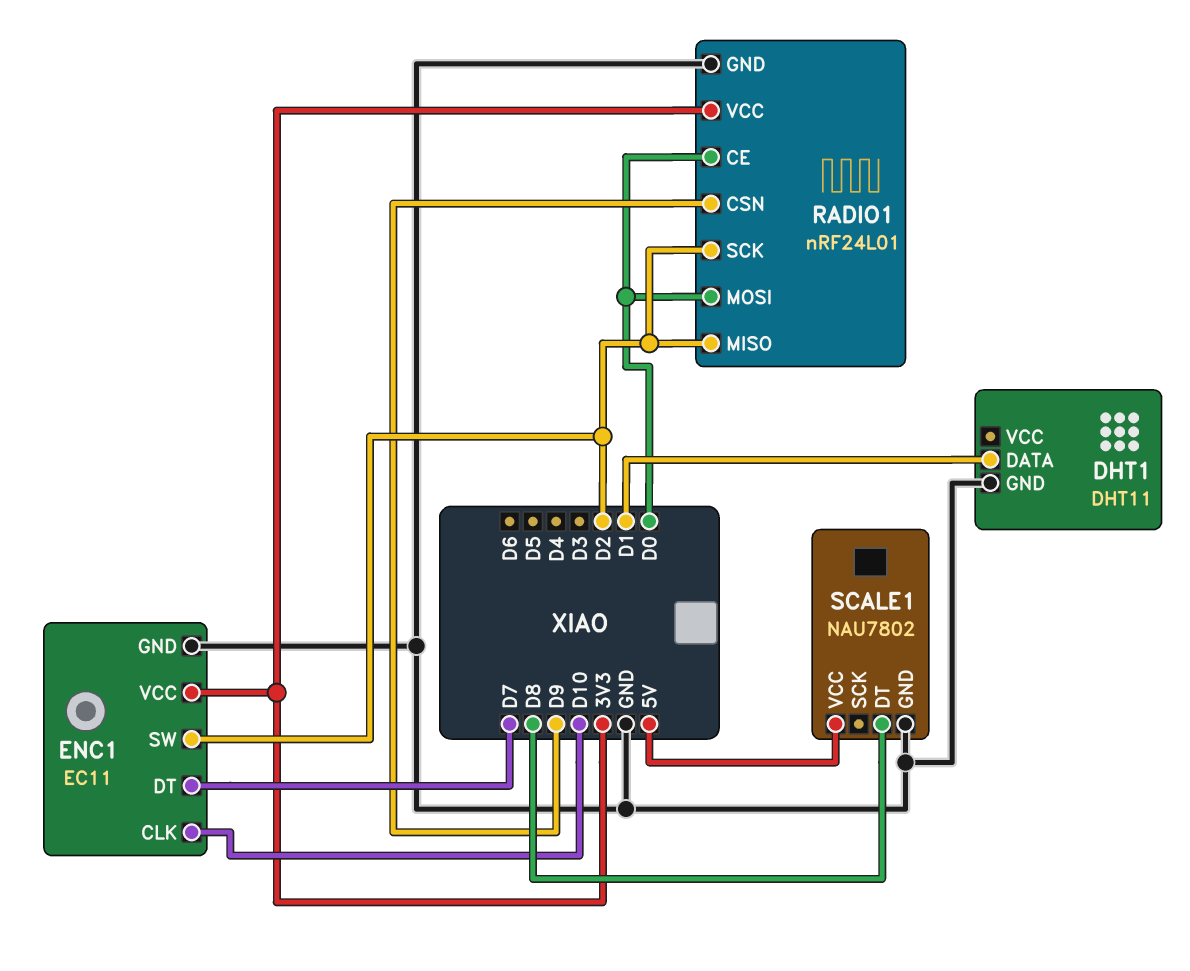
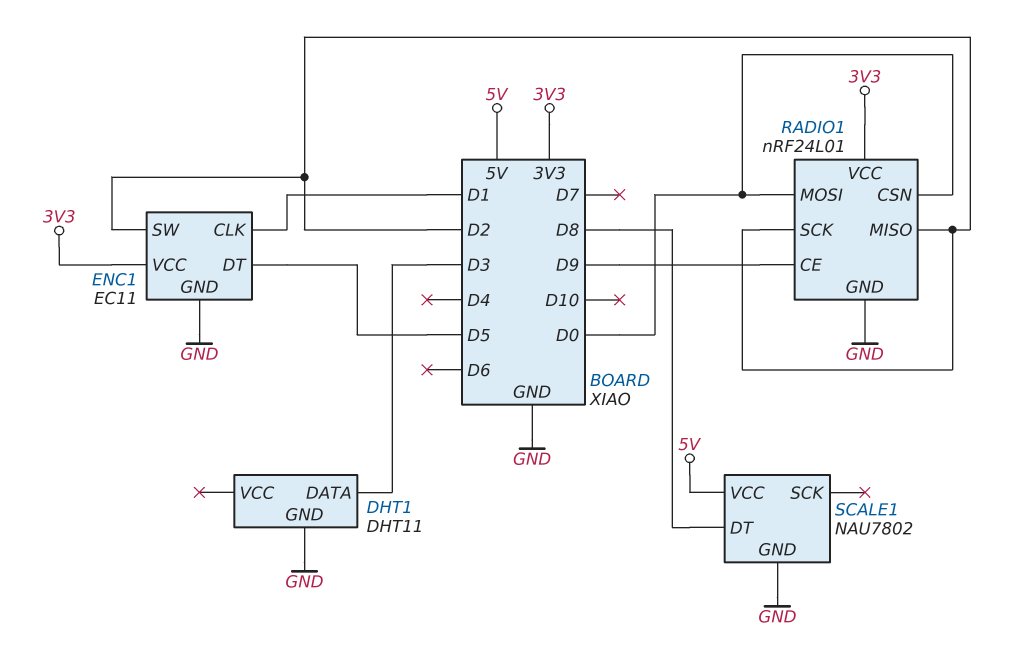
DHT1 pin DATA: D1 -> D3
ENC1 pin CLK: D10 -> D1
ENC1 pin DT: D7 -> D5
RADIO1 pin CE: D0 -> D9
RADIO1 pin CSN: D9 -> D0

